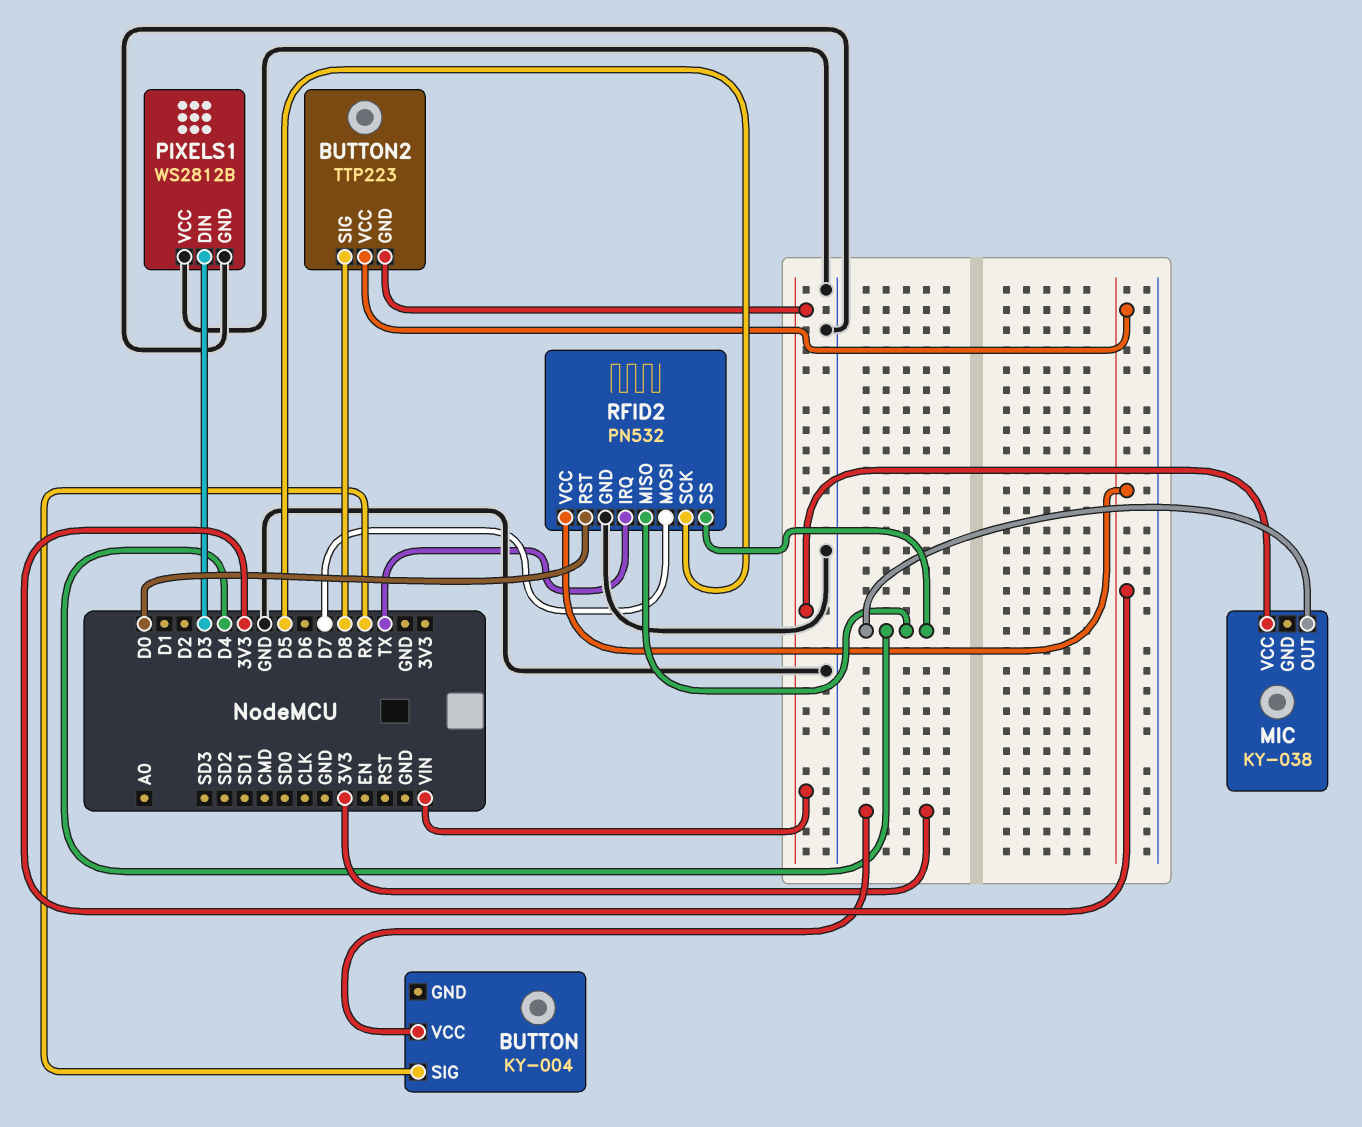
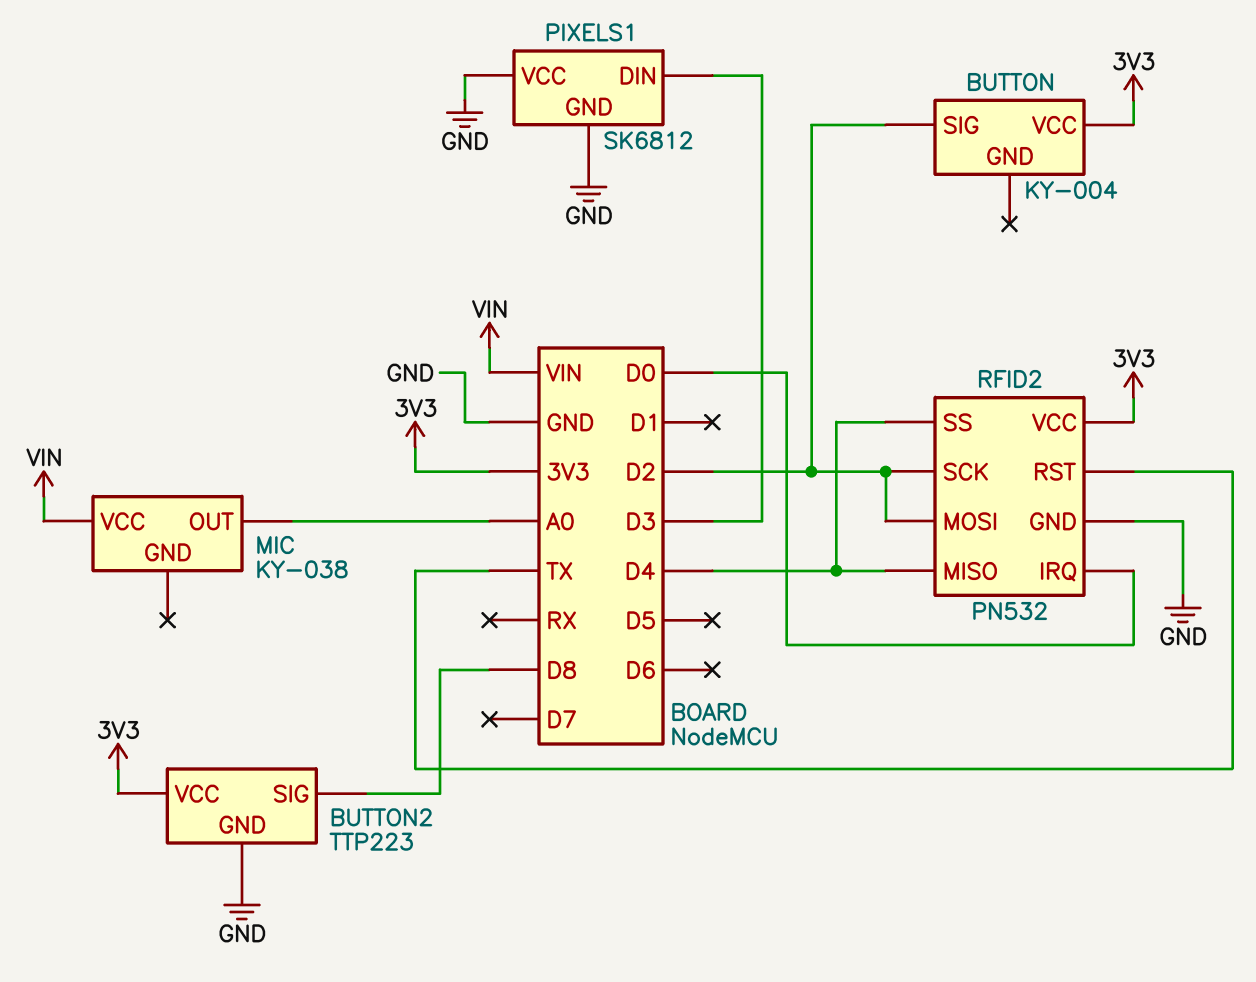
BUTTON pin SIG: RX -> D2
BUTTON2 pin GND: VIN -> GND
MIC pin OUT: D4 -> A0
PIXELS1: WS2812B -> SK6812
RFID2 pin IRQ: TX -> D0
RFID2 pin MOSI: D7 -> D2
RFID2 pin RST: D0 -> TX
RFID2 pin SCK: D5 -> D2

